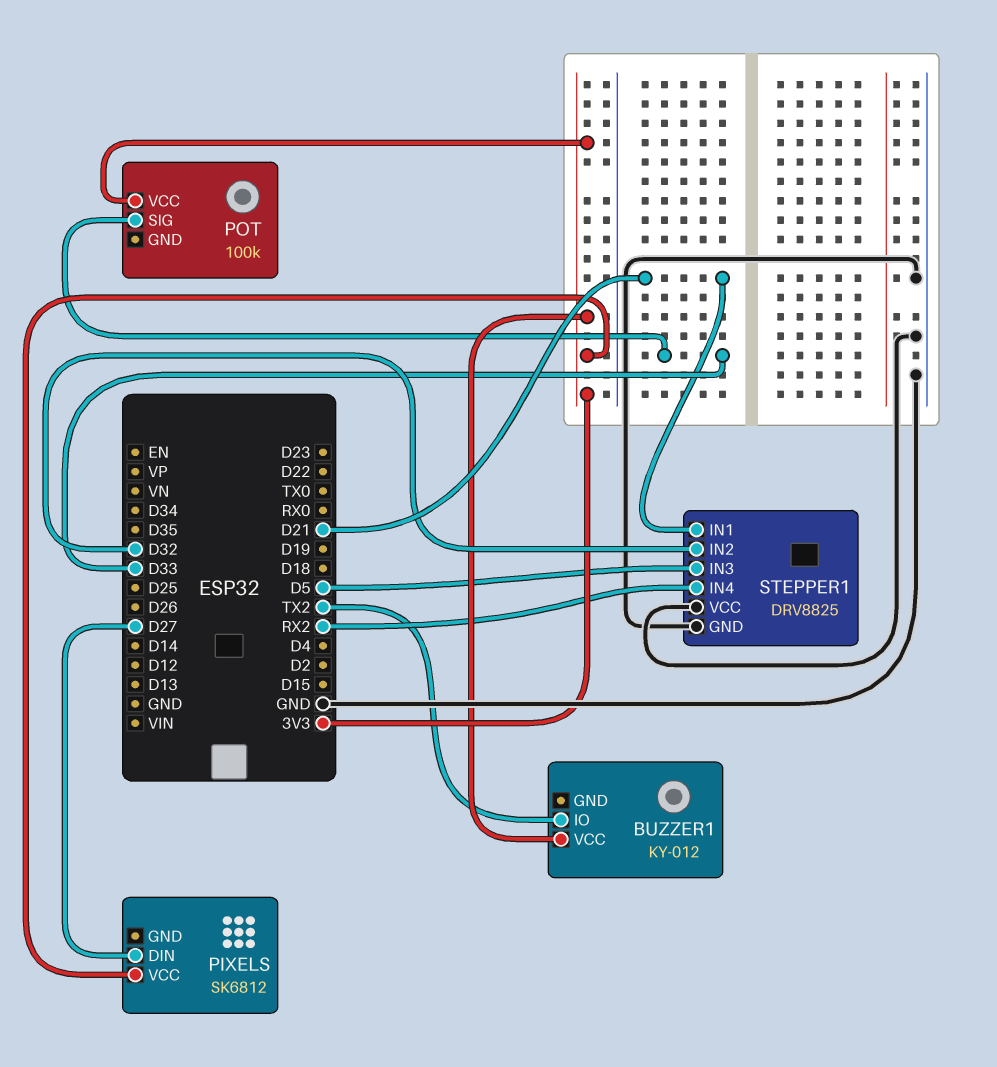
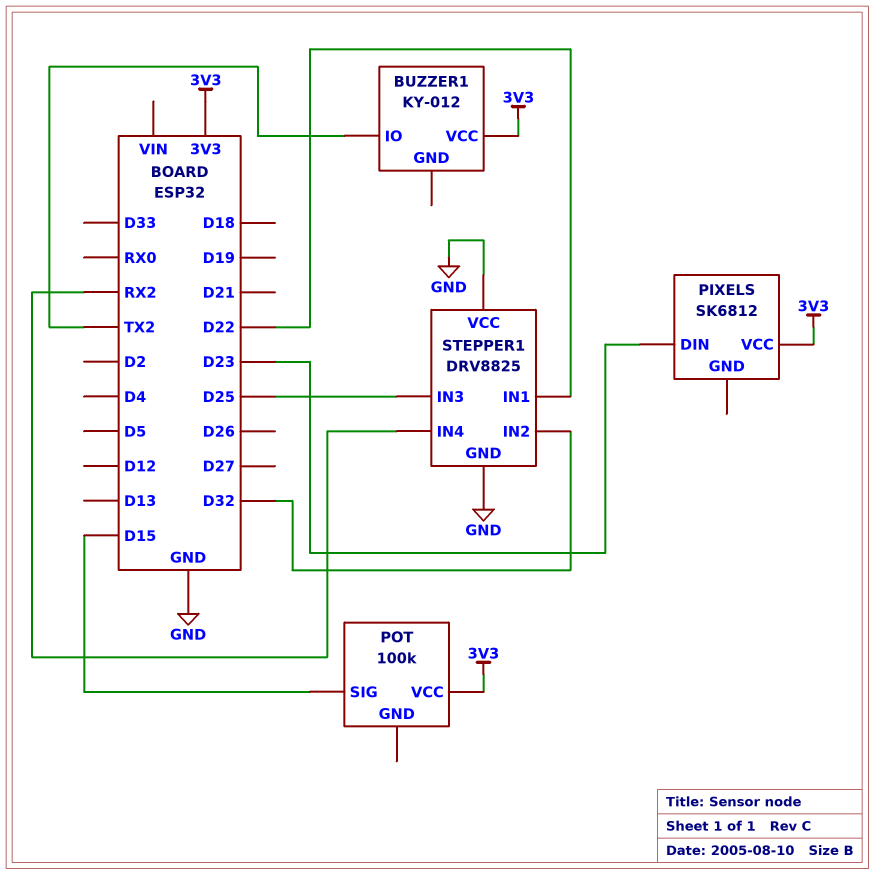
PIXELS pin DIN: D27 -> D23
POT pin SIG: D33 -> D15
STEPPER1 pin IN1: D21 -> D22
STEPPER1 pin IN3: D5 -> D25

